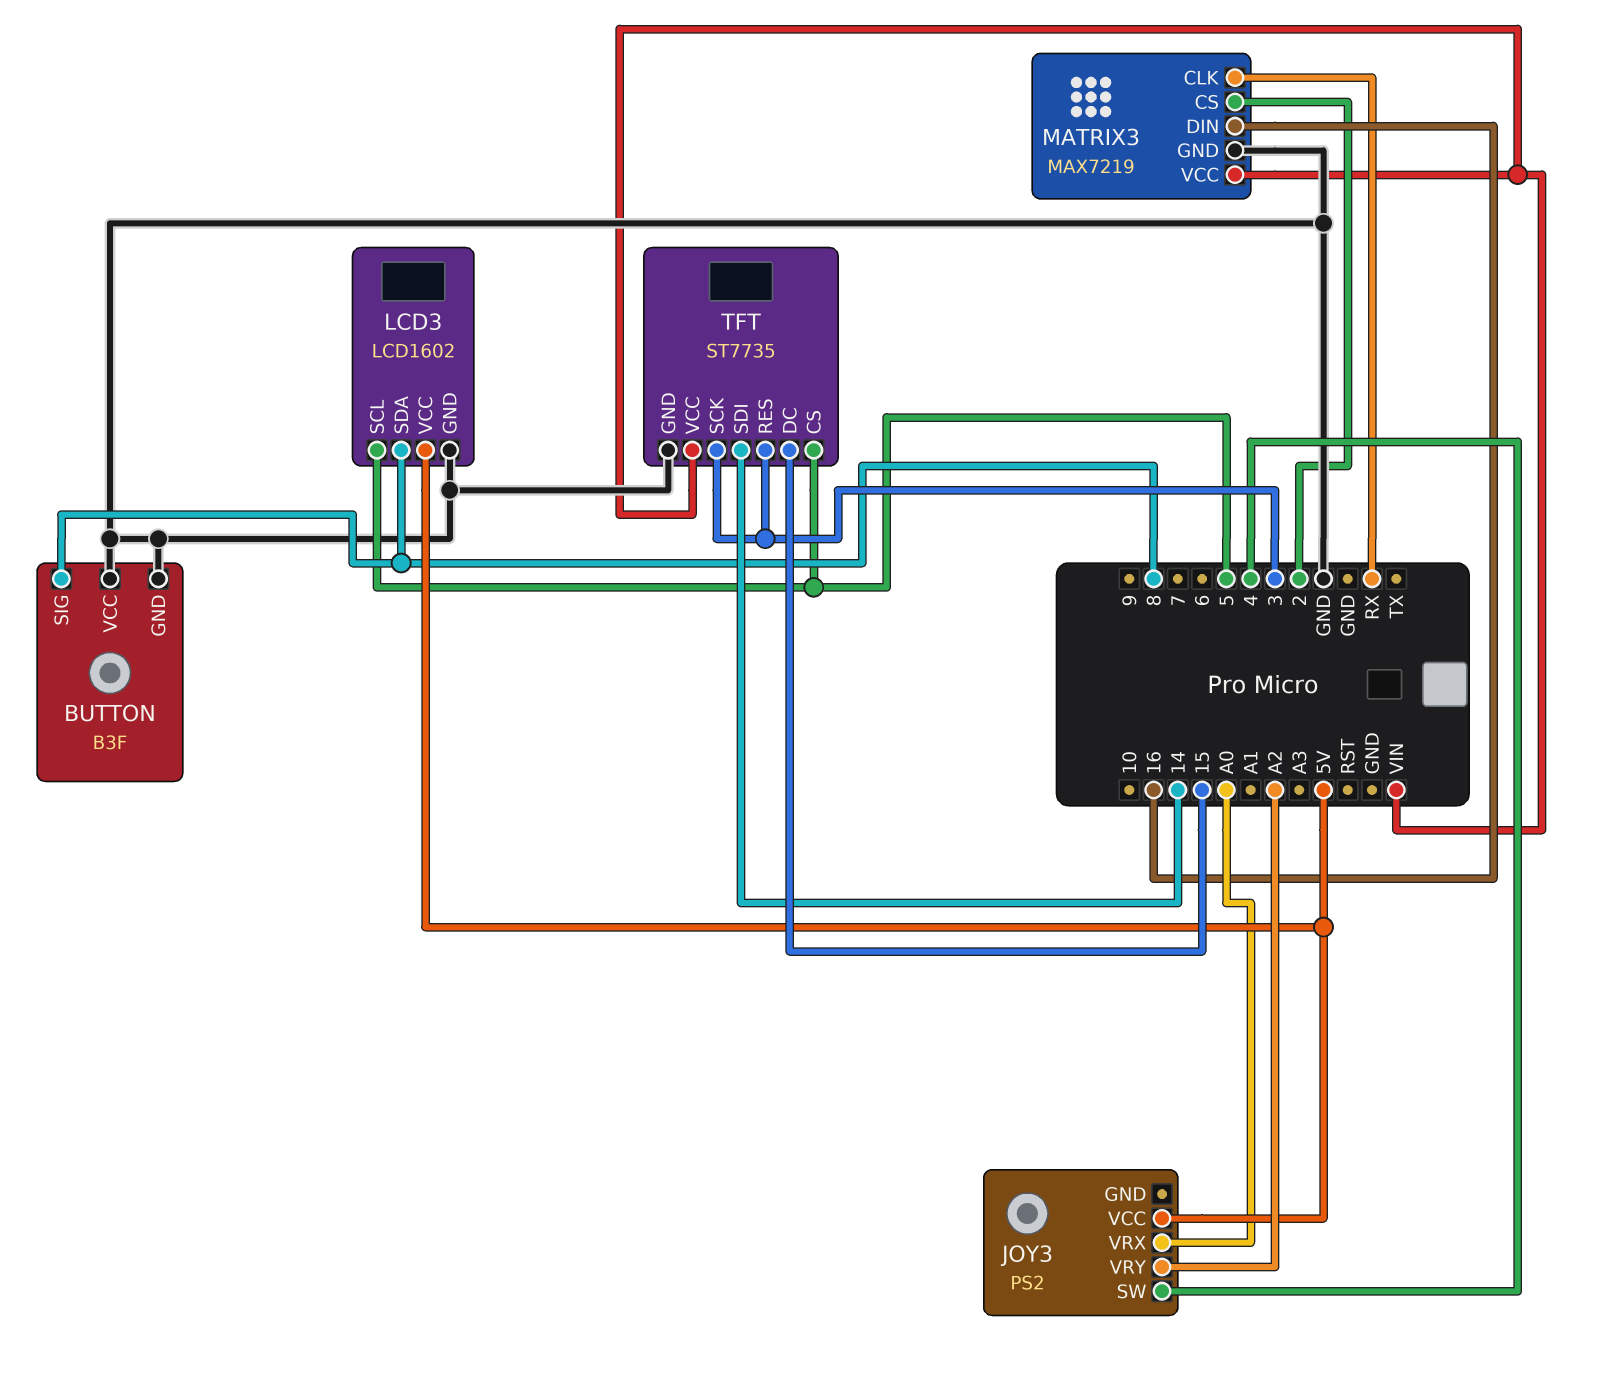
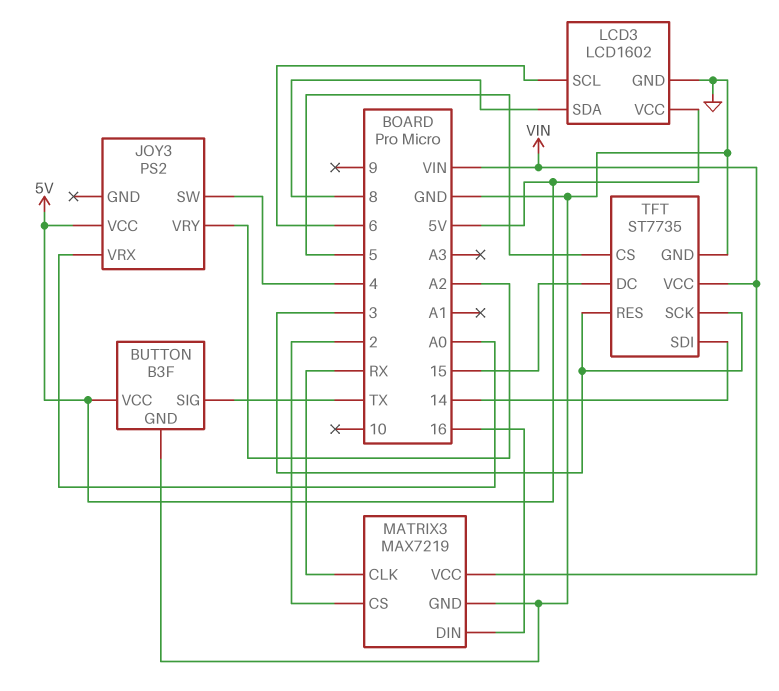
BUTTON pin SIG: 8 -> TX
BUTTON pin VCC: GND -> 5V
LCD3 pin SCL: 5 -> 6

